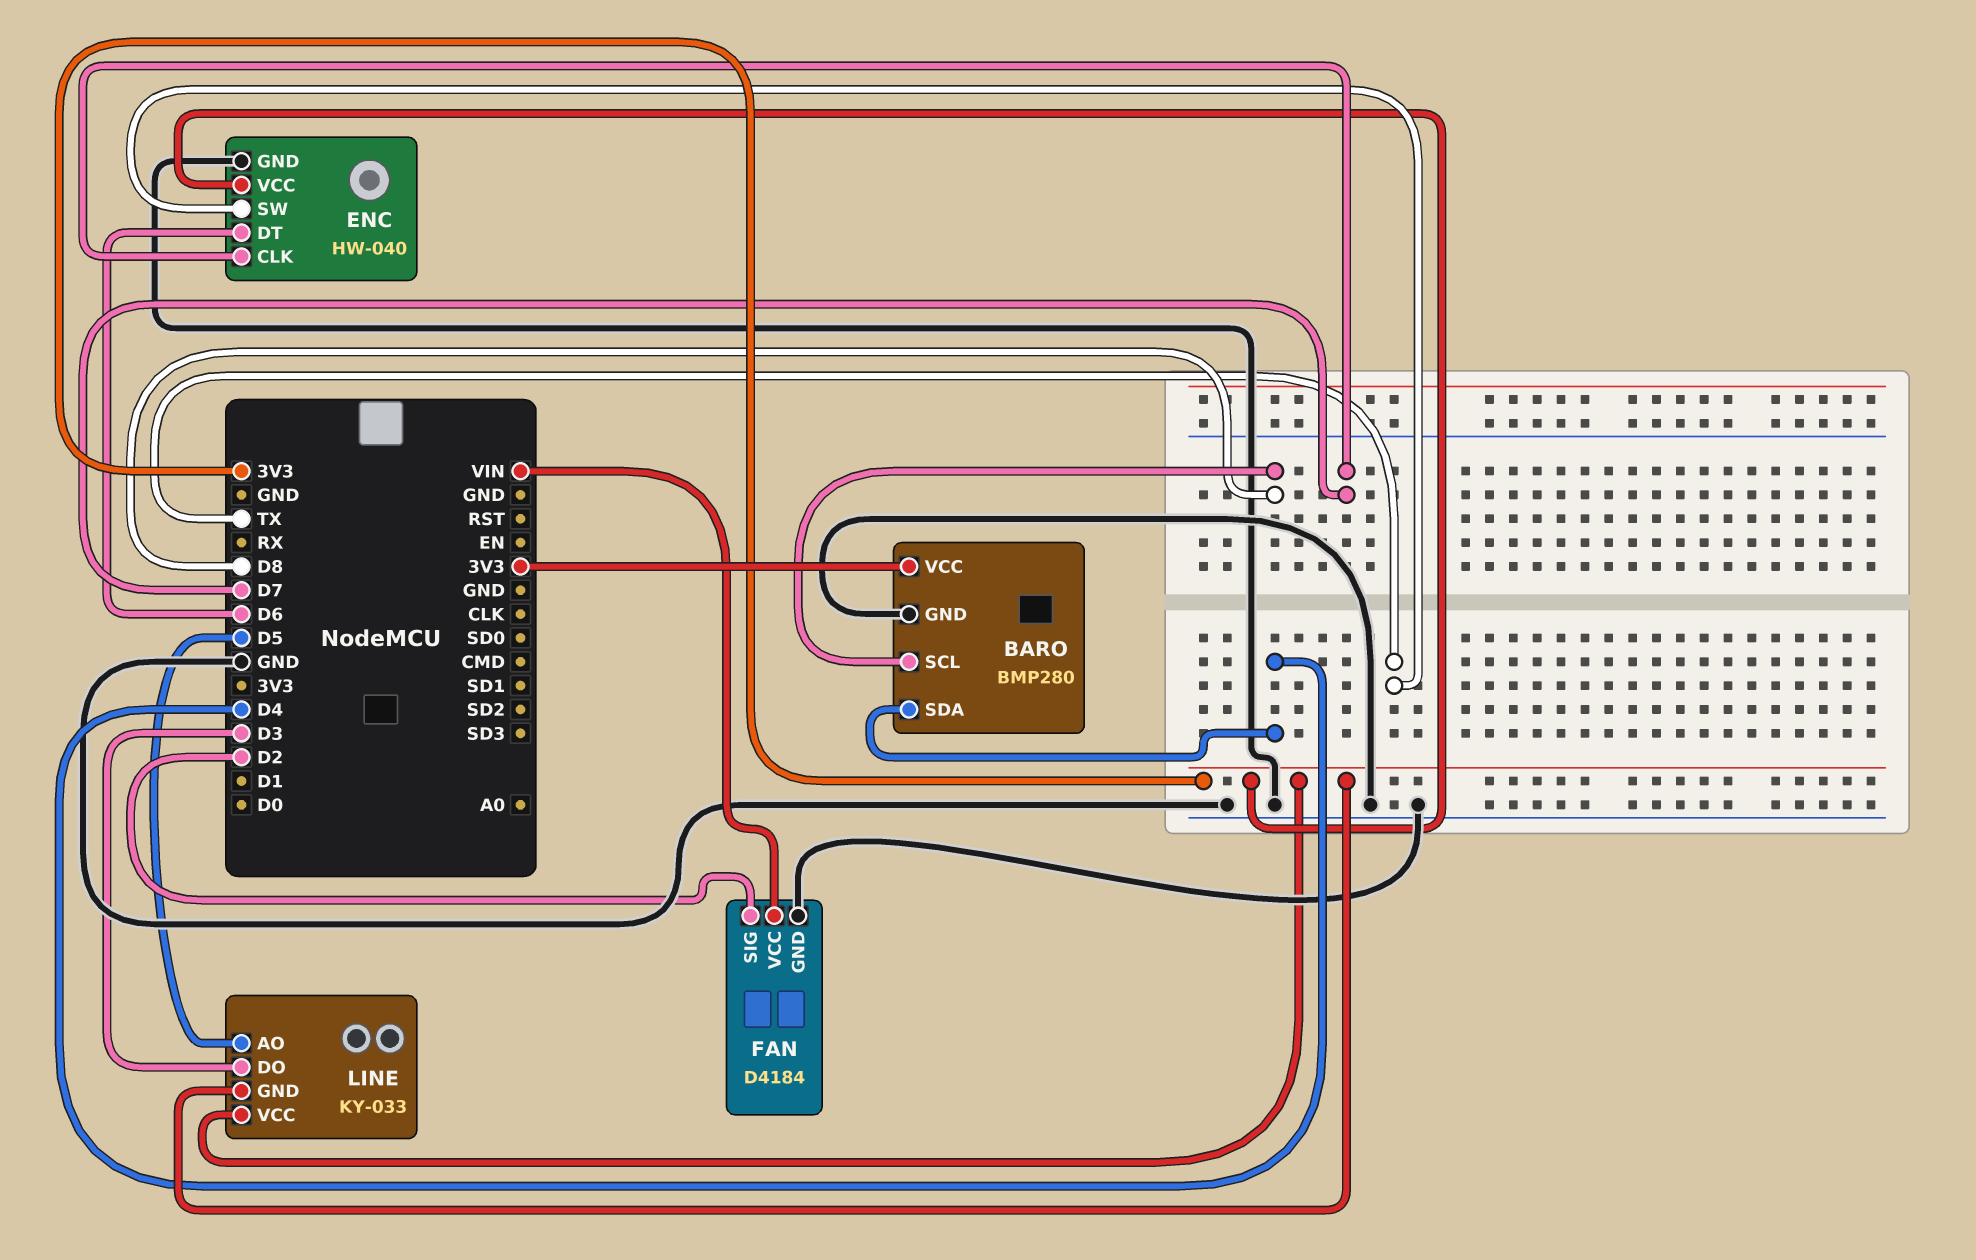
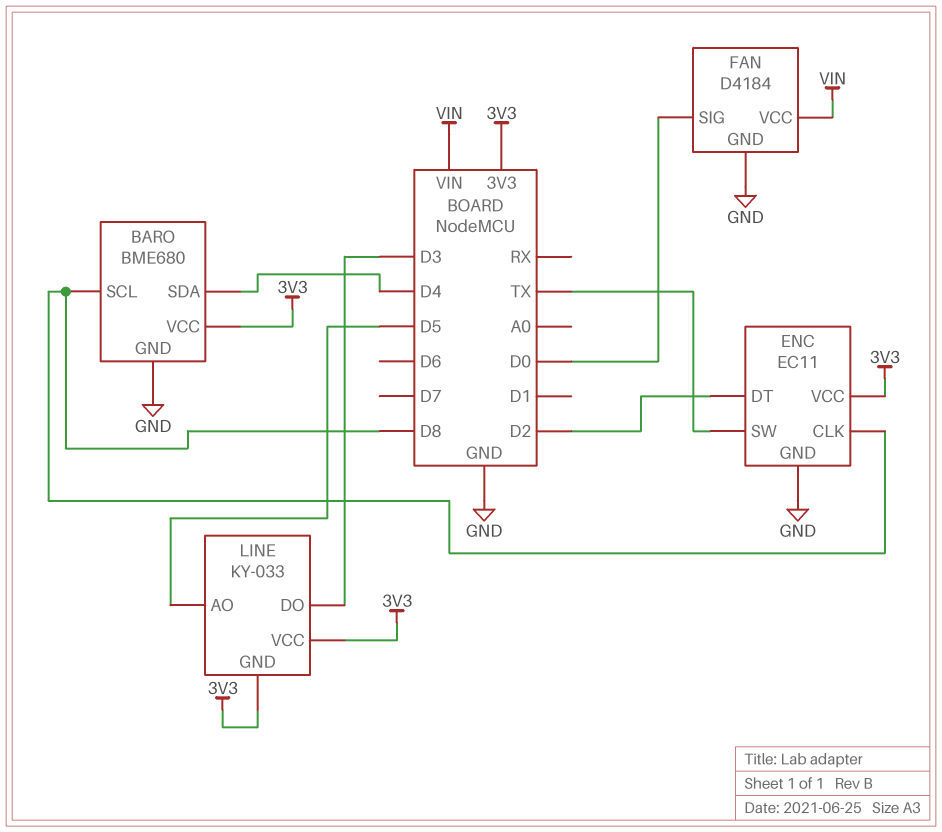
BARO: BMP280 -> BME680
ENC: HW-040 -> EC11
ENC pin CLK: D7 -> D8
ENC pin DT: D6 -> D2
FAN pin SIG: D2 -> D0

